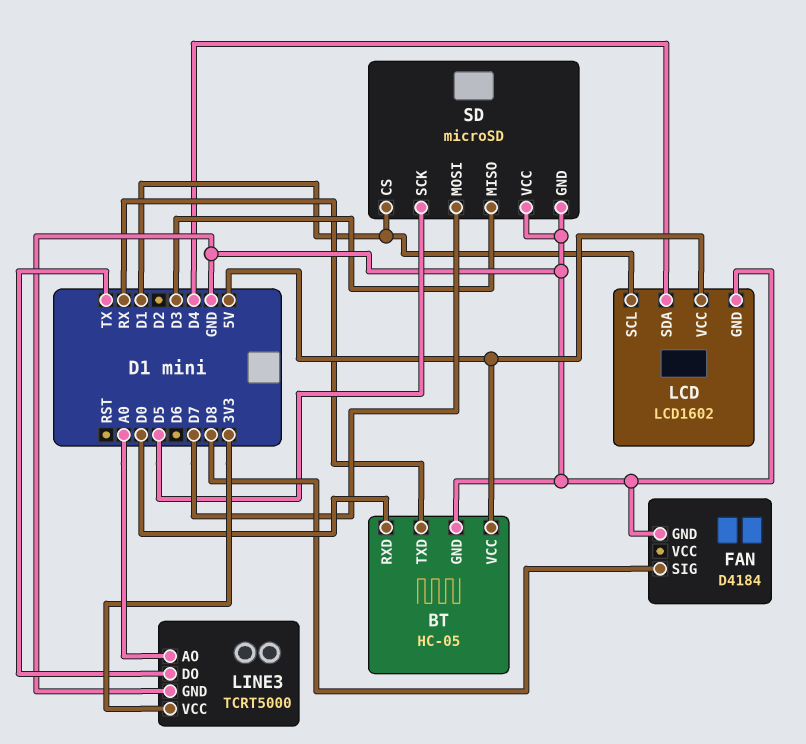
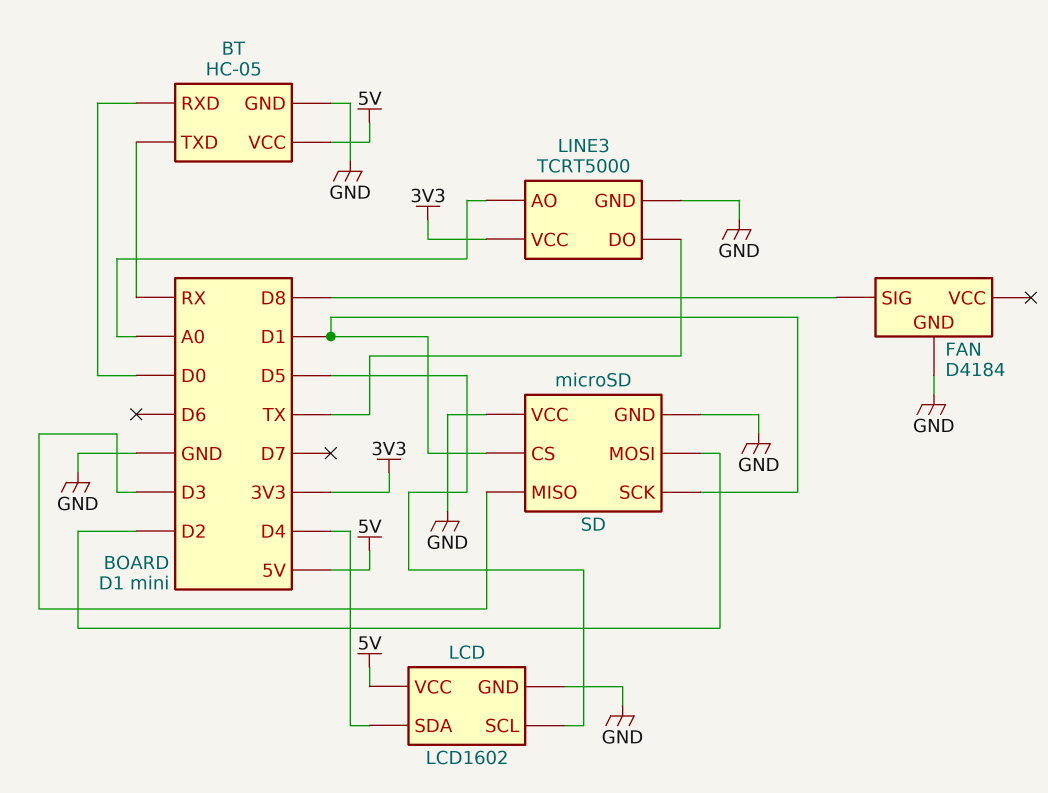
LCD pin SCL: D1 -> D5
SD pin MOSI: D7 -> D2
SD pin SCK: D5 -> D1

